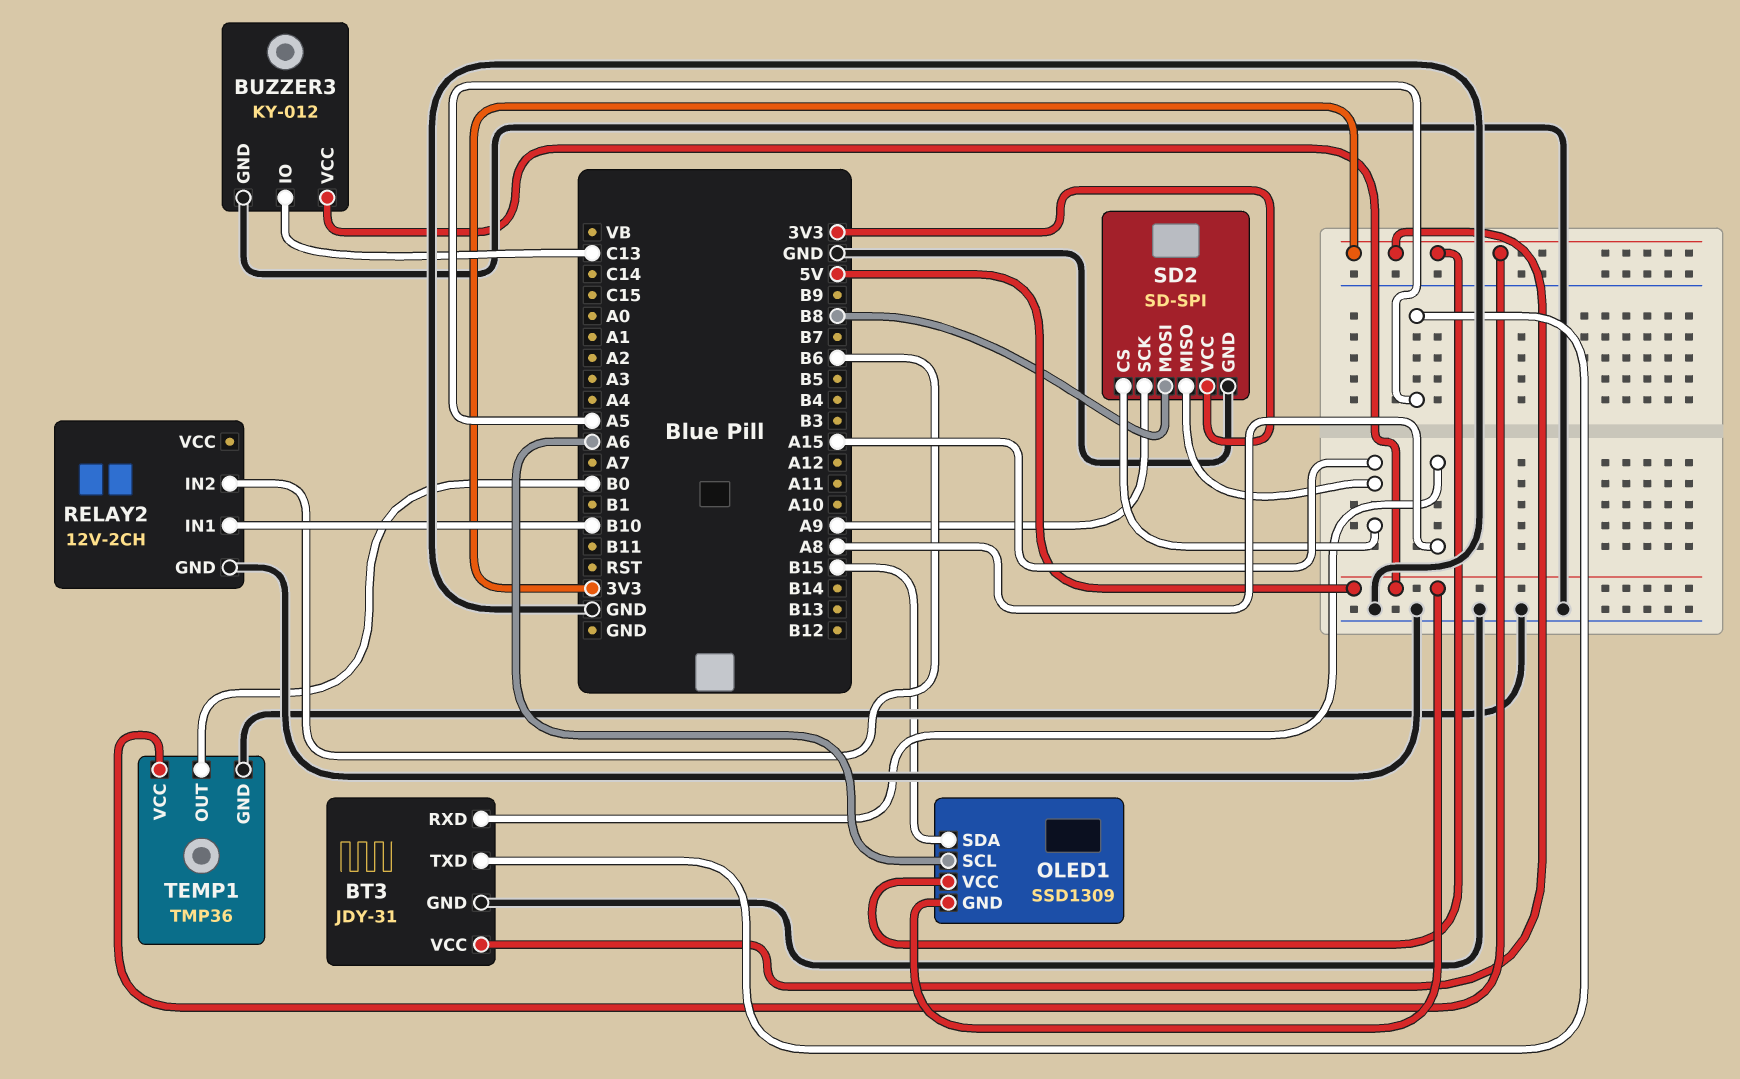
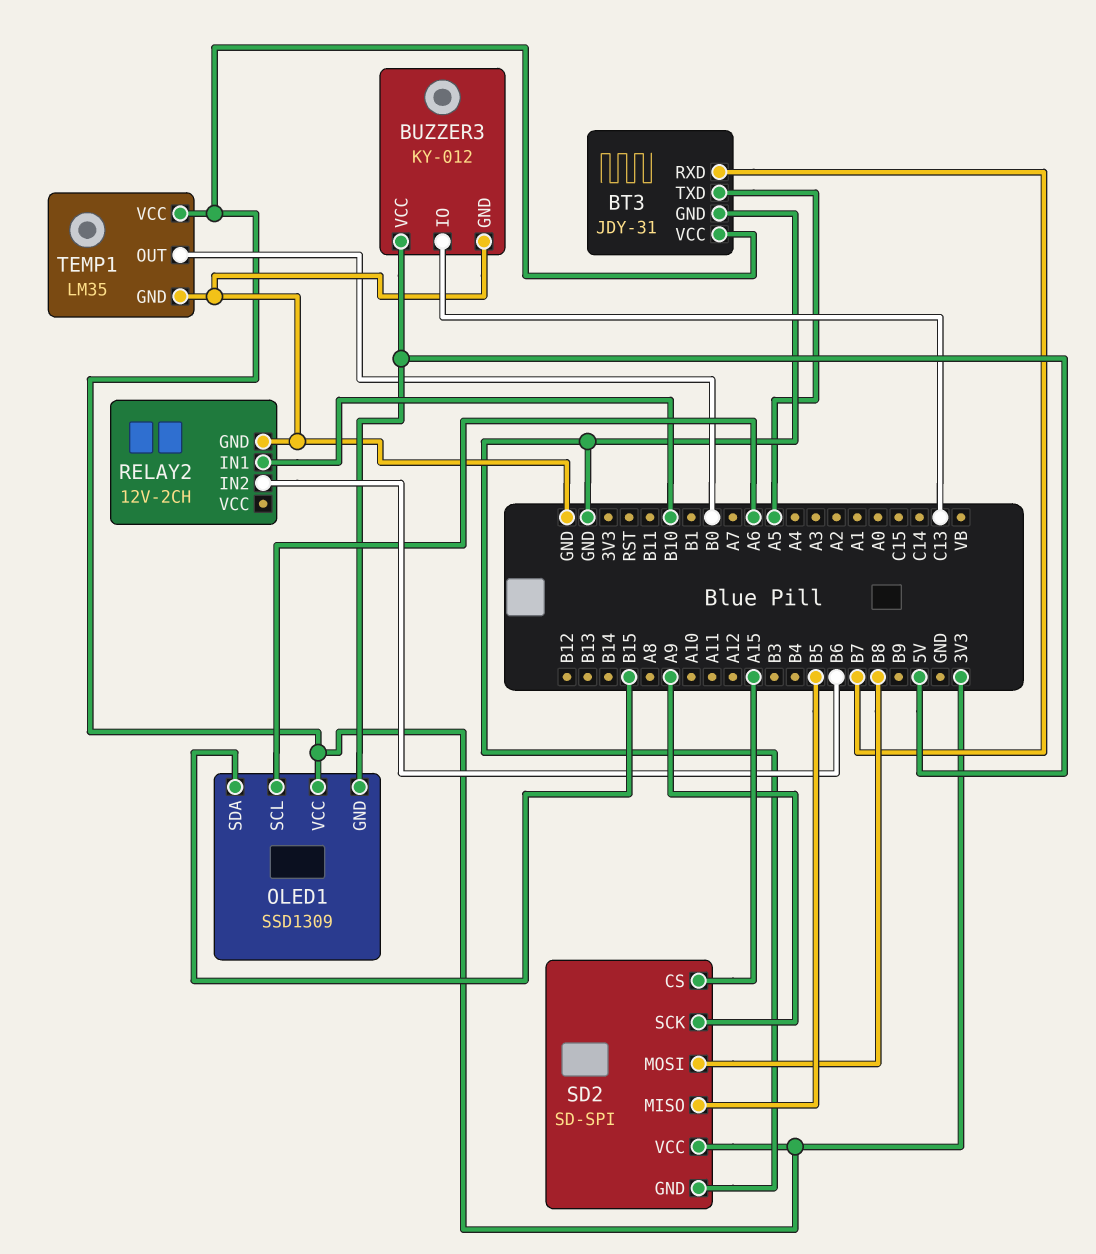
BT3 pin RXD: A8 -> B7
SD2 pin MISO: A15 -> B5
TEMP1: TMP36 -> LM35

